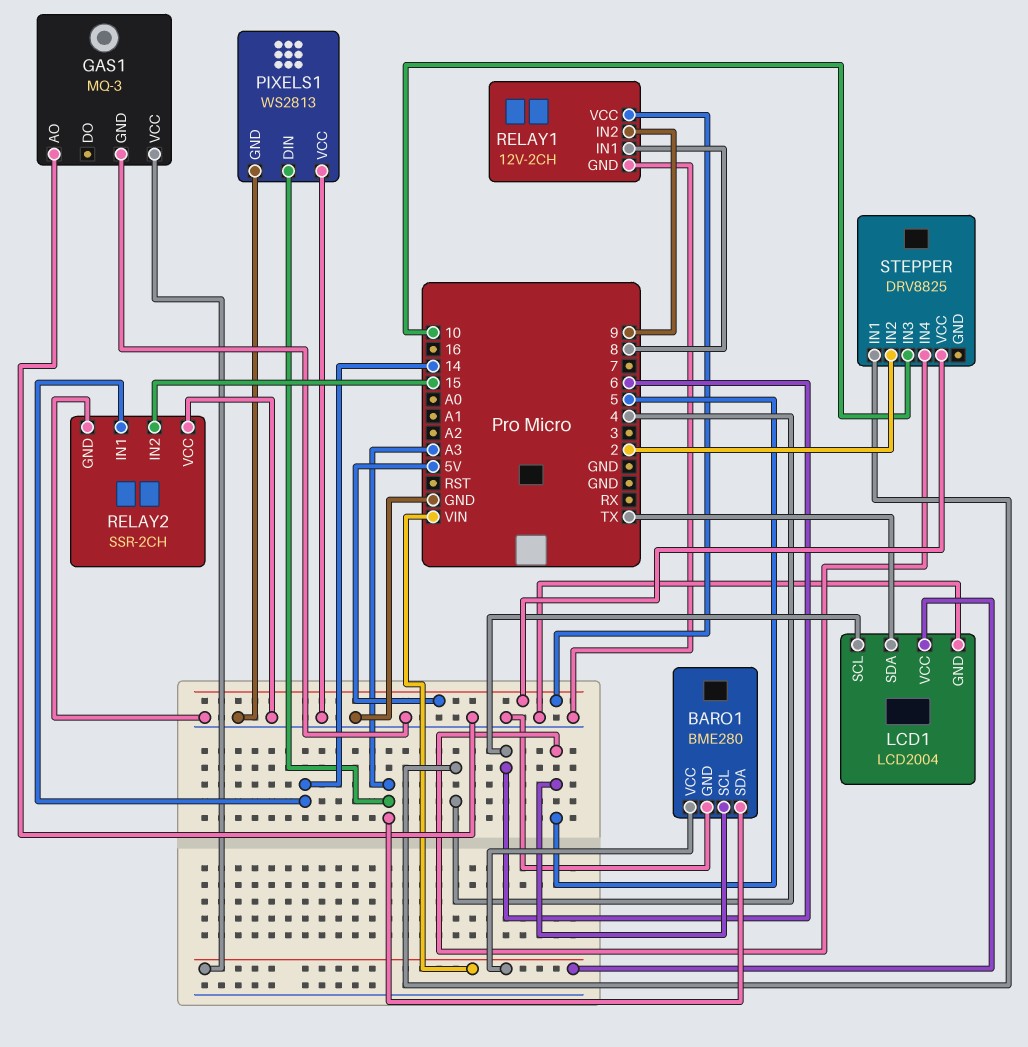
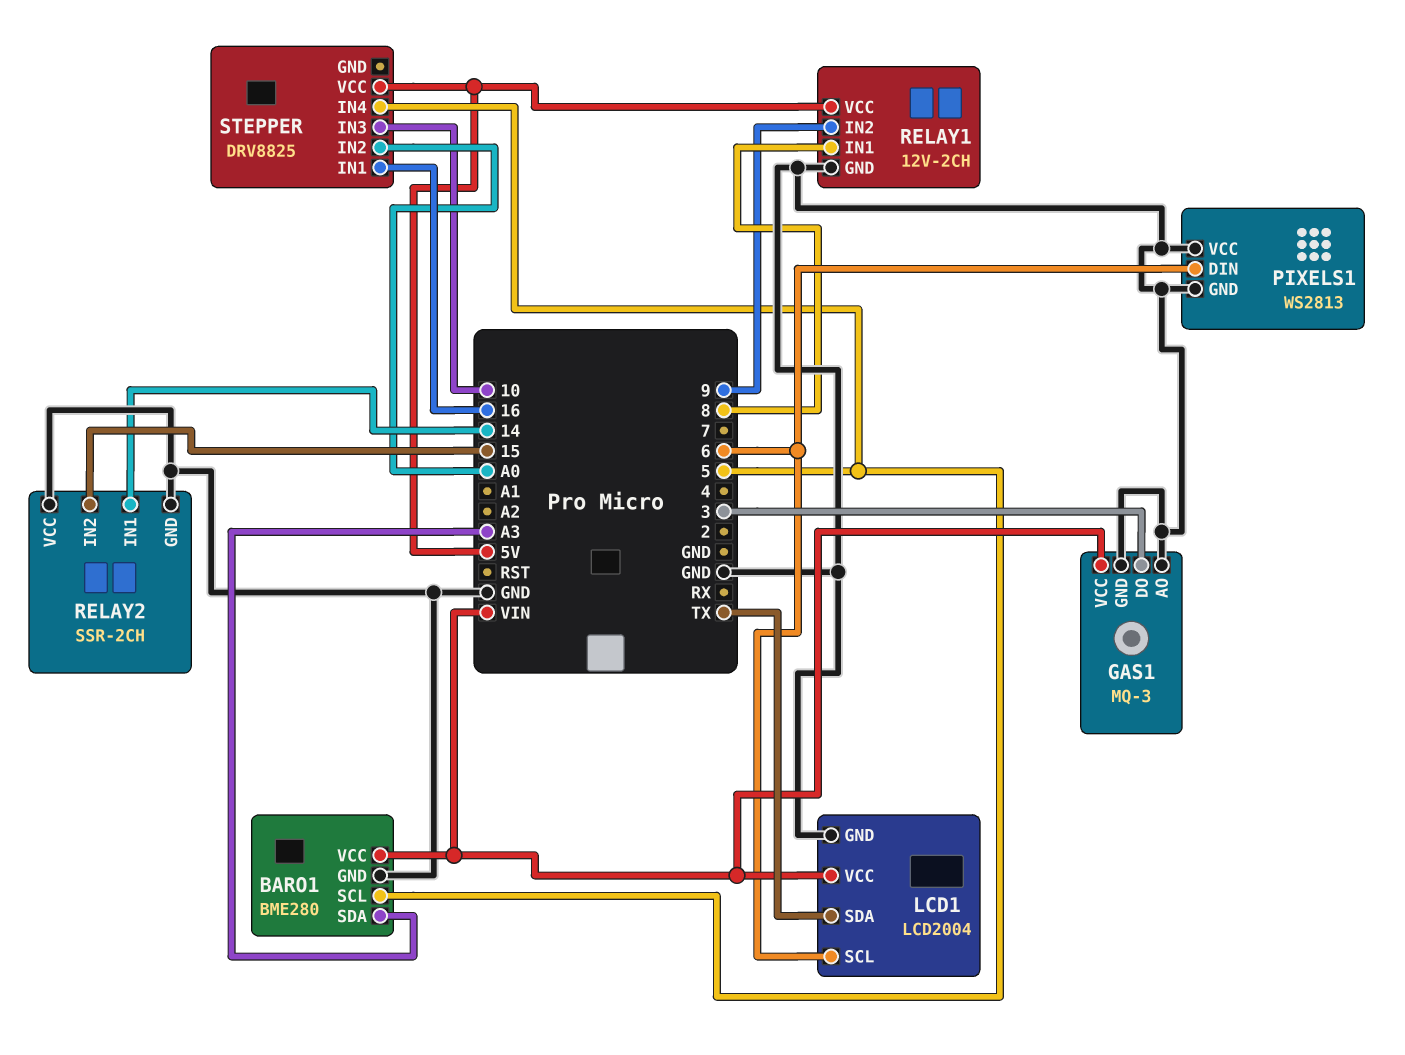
GAS1 pin DO: none -> 3
PIXELS1 pin DIN: A3 -> 6
STEPPER pin IN1: 4 -> 16
STEPPER pin IN2: 2 -> A0

